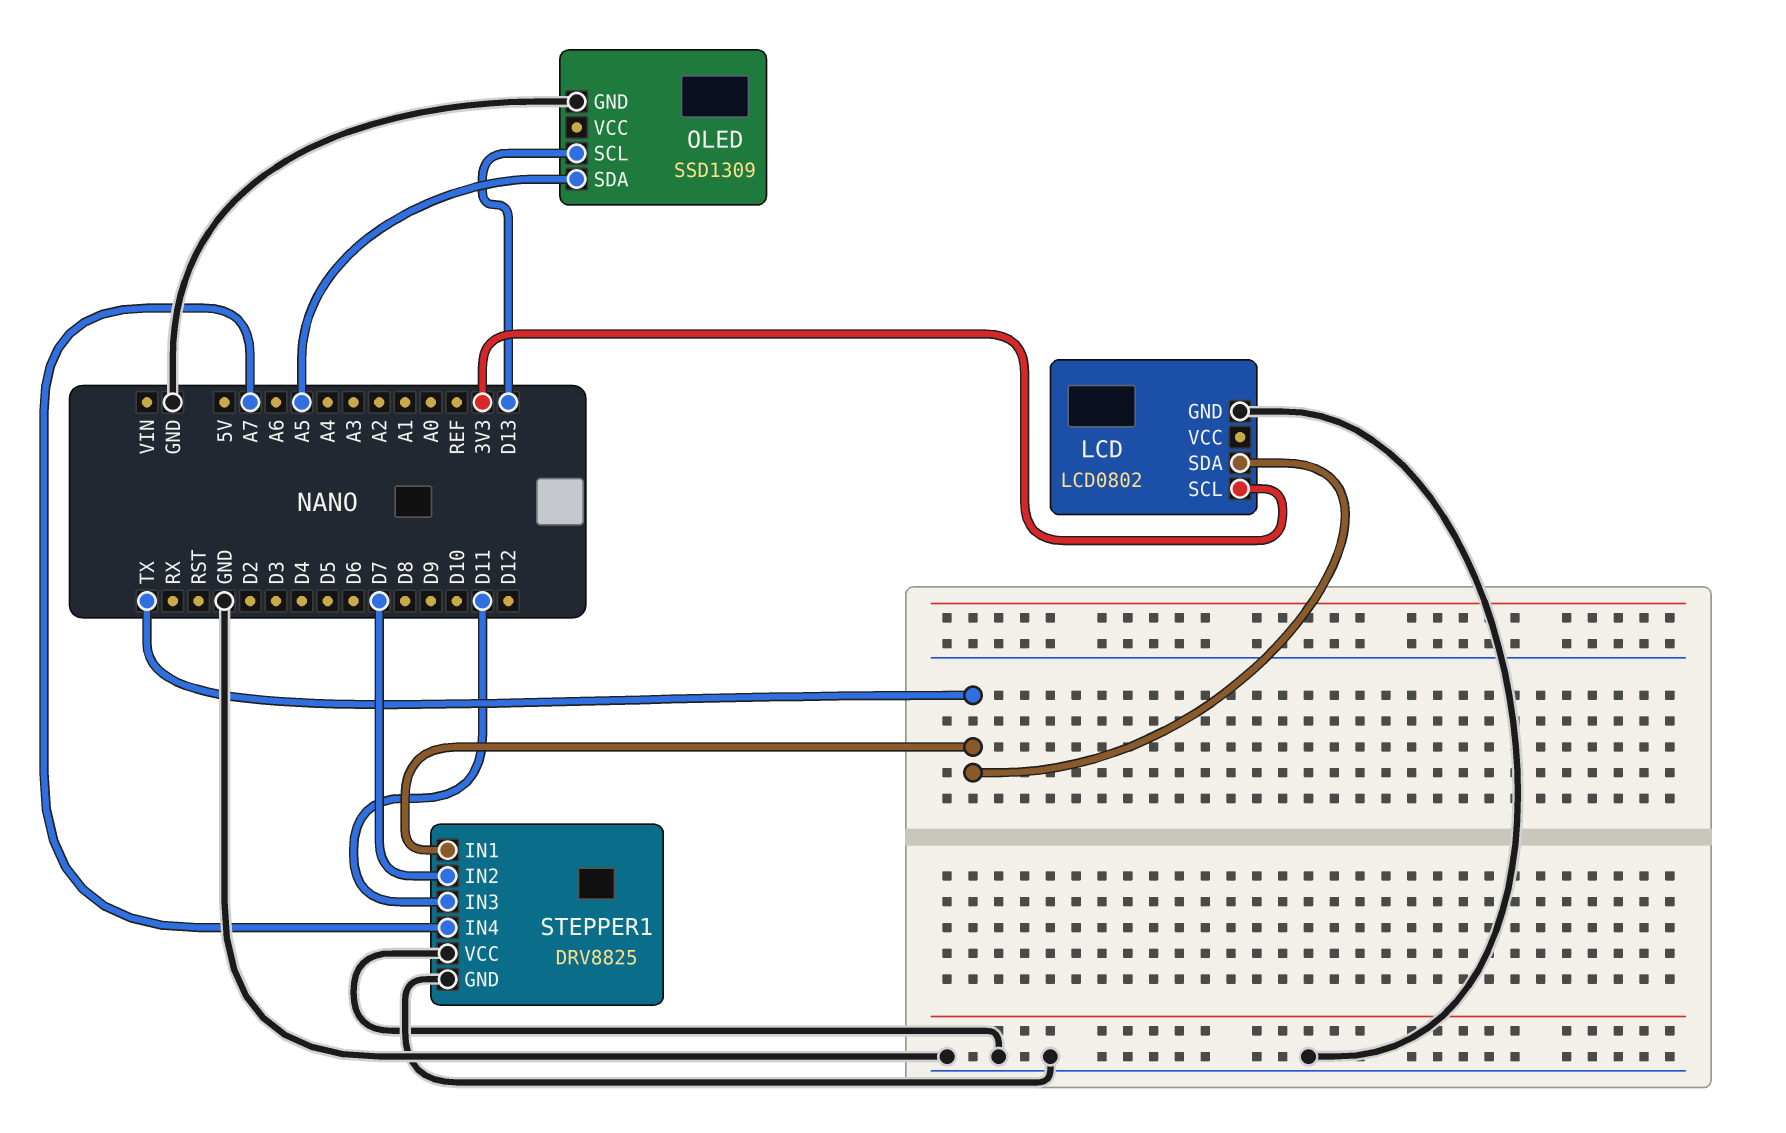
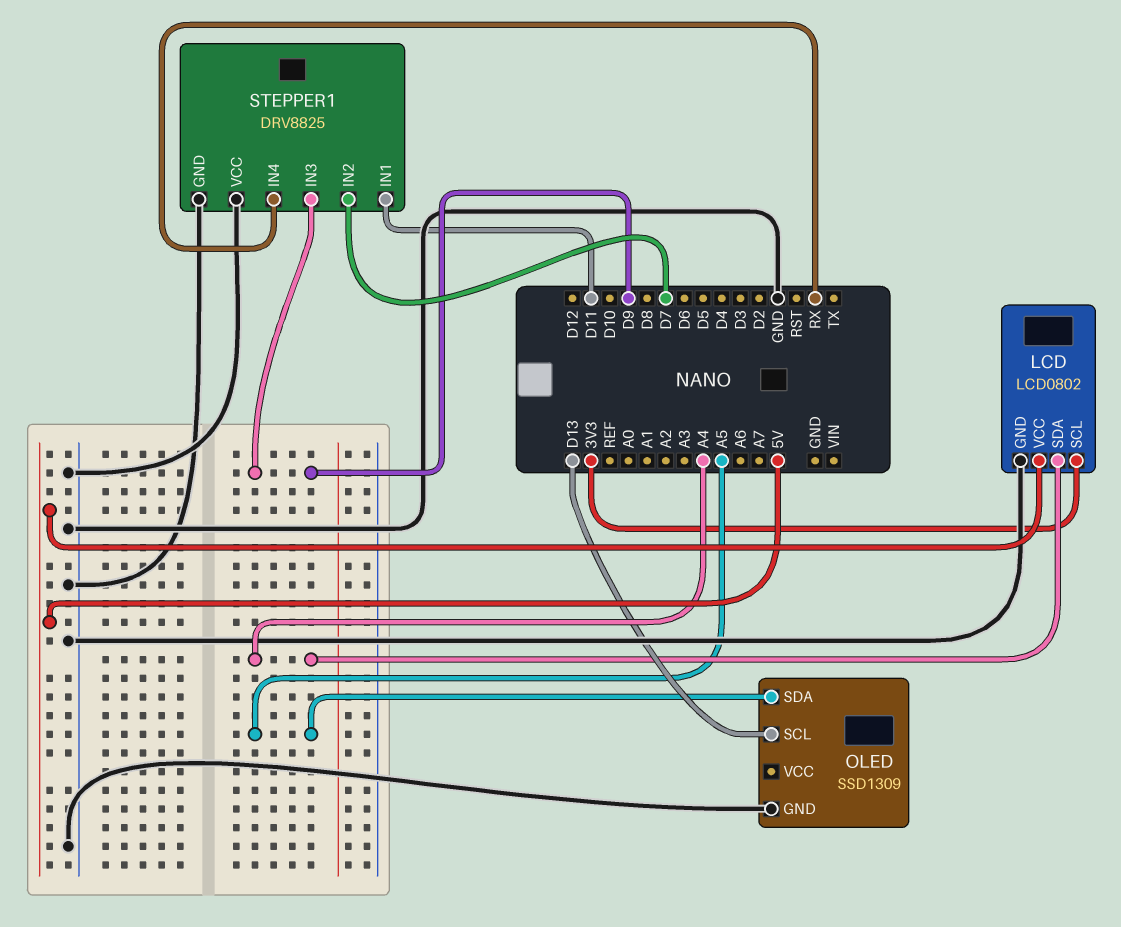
LCD pin SDA: TX -> A4
LCD pin VCC: none -> 5V
STEPPER1 pin IN1: TX -> D11
STEPPER1 pin IN3: D11 -> D9
STEPPER1 pin IN4: A7 -> RX

